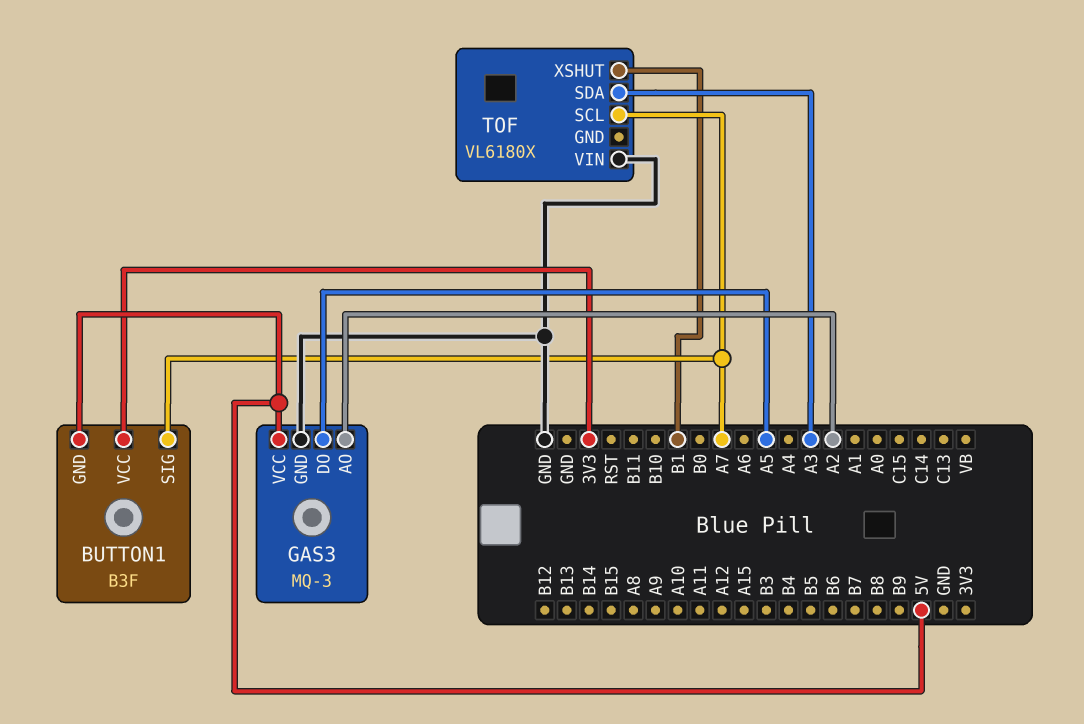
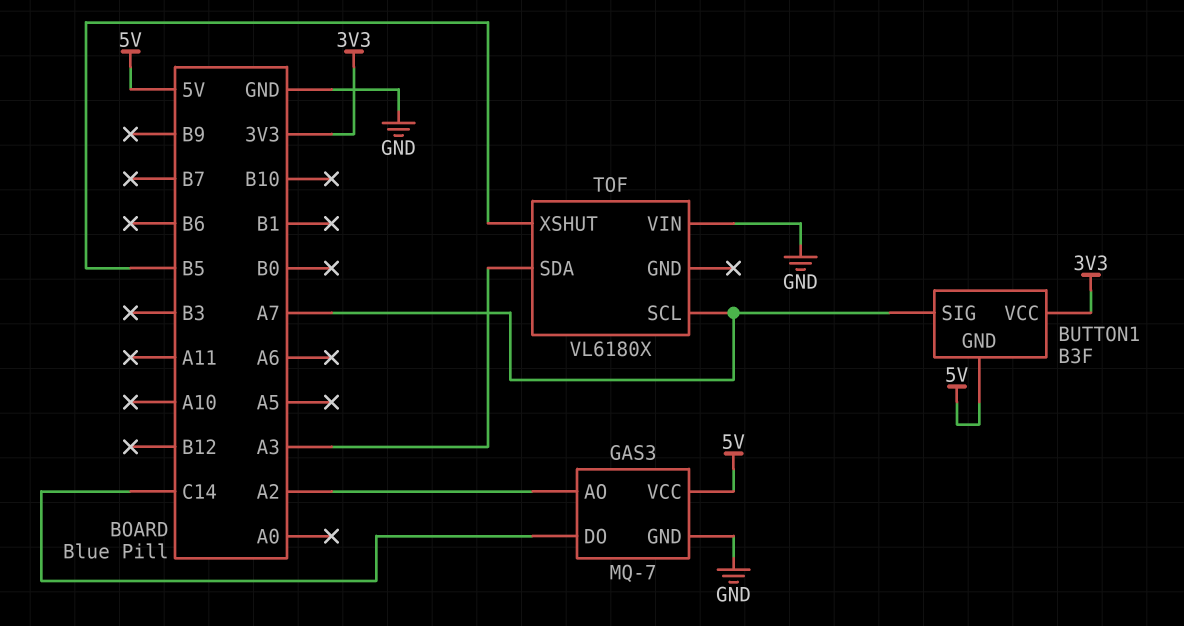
GAS3: MQ-3 -> MQ-7
GAS3 pin DO: A5 -> C14
TOF pin XSHUT: B1 -> B5

